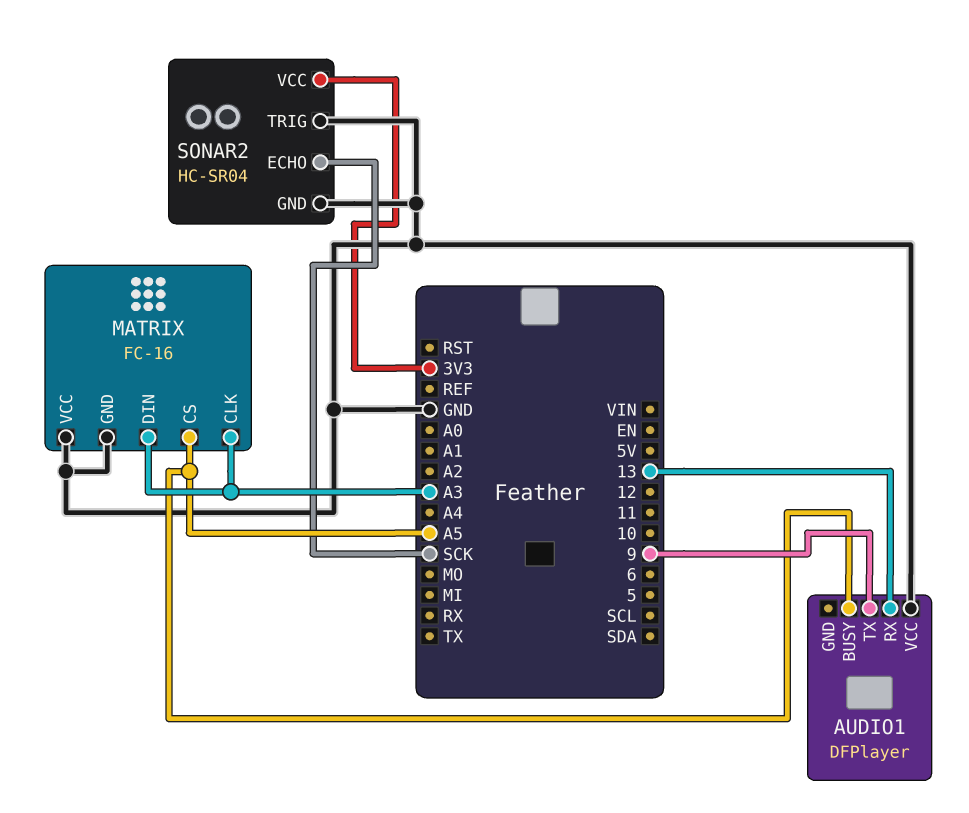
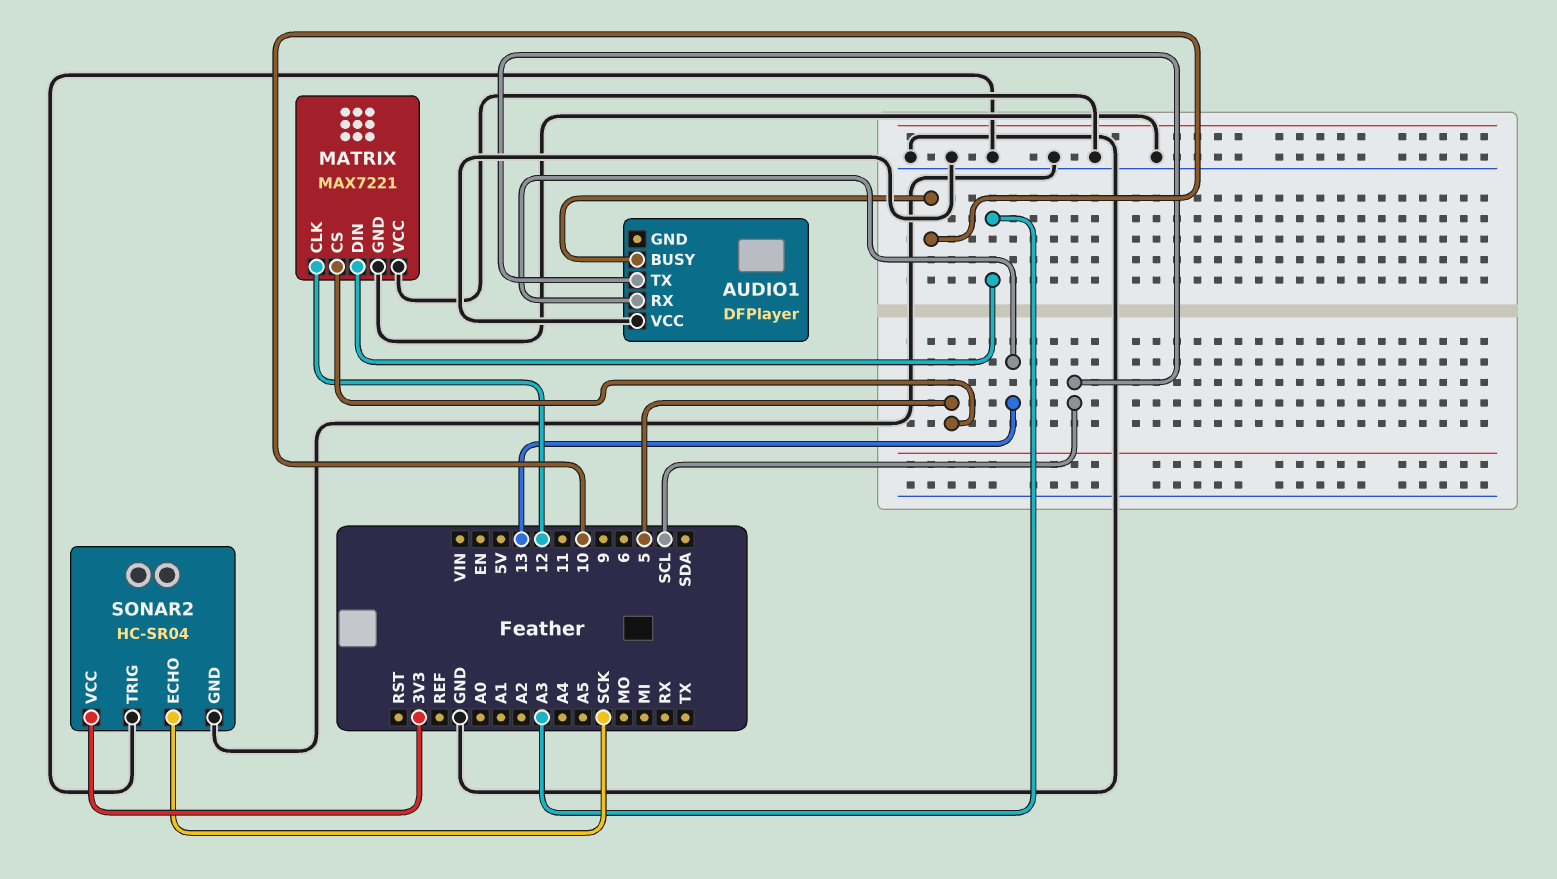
AUDIO1 pin BUSY: A5 -> 10
AUDIO1 pin TX: 9 -> SCL
MATRIX: FC-16 -> MAX7221
MATRIX pin CLK: A3 -> 12
MATRIX pin CS: A5 -> 5

